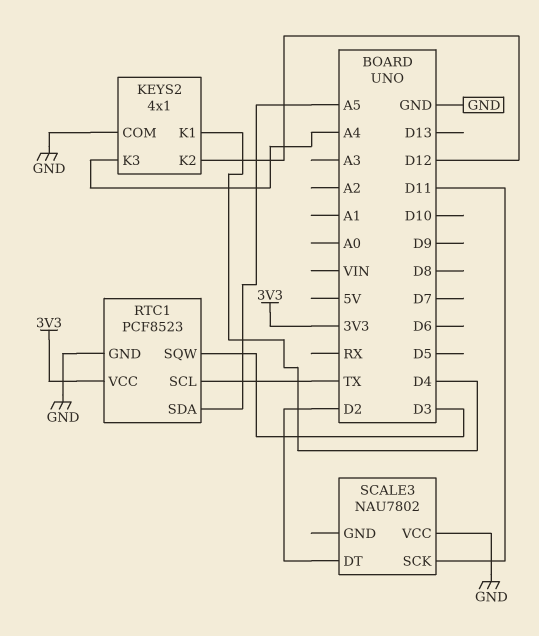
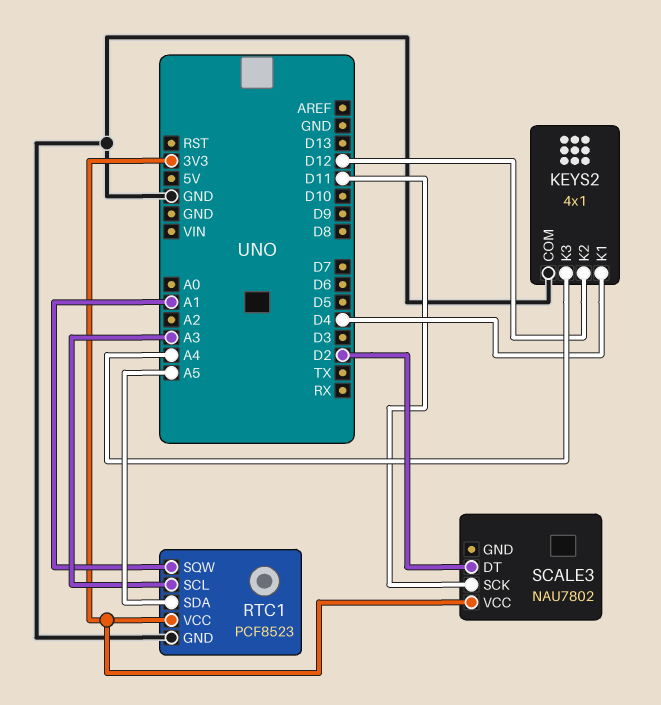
RTC1 pin SCL: TX -> A3
RTC1 pin SQW: D3 -> A1
SCALE3 pin VCC: GND -> 3V3

